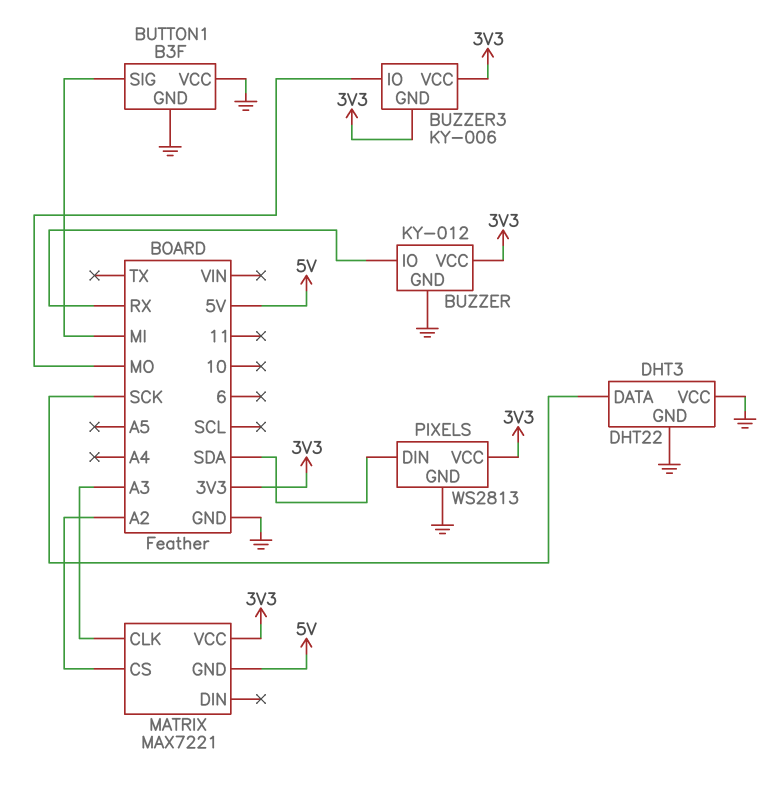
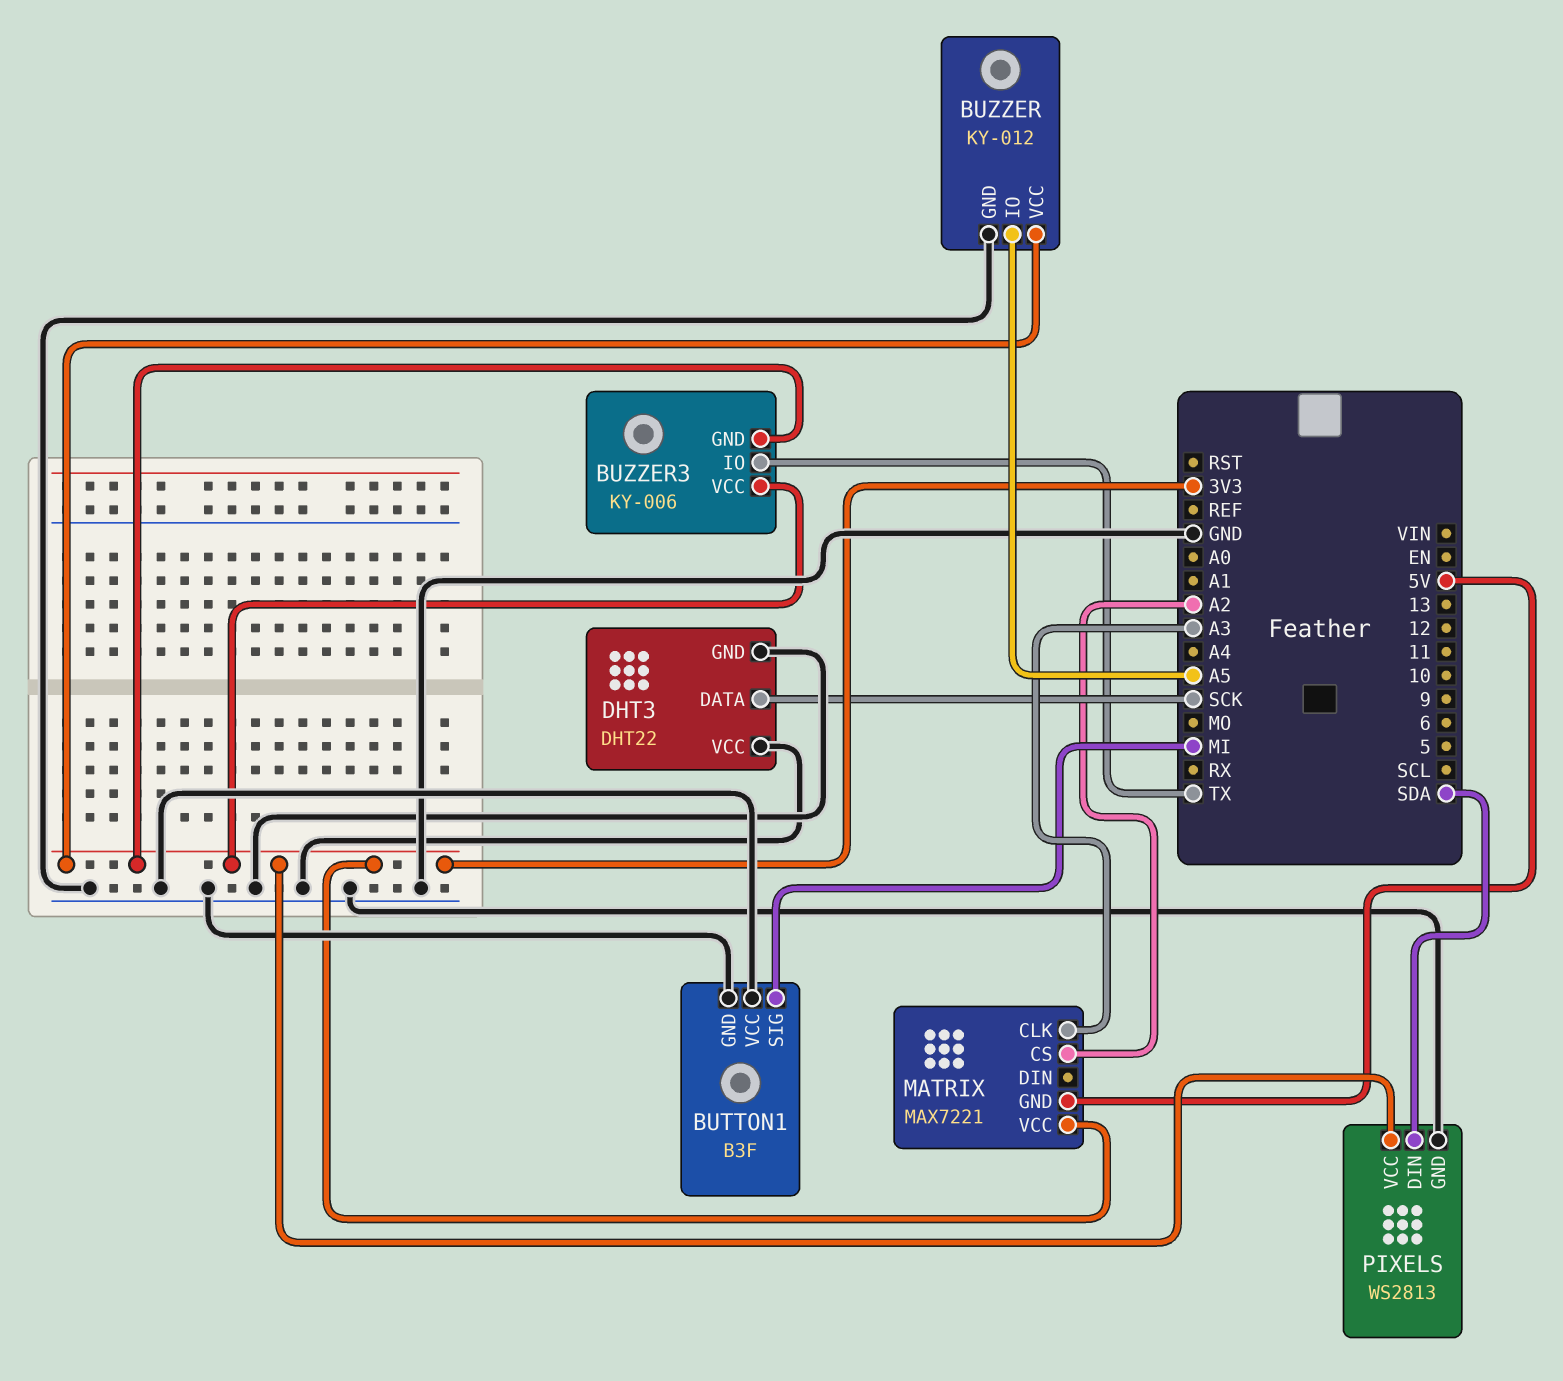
BUZZER pin IO: RX -> A5
BUZZER3 pin IO: MO -> TX

